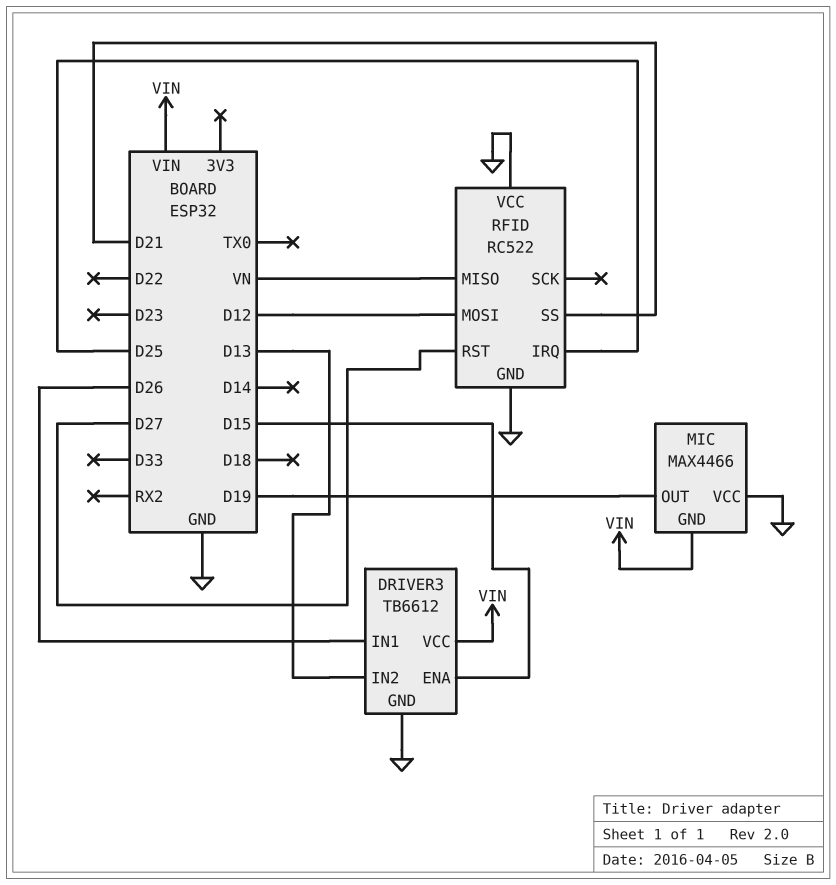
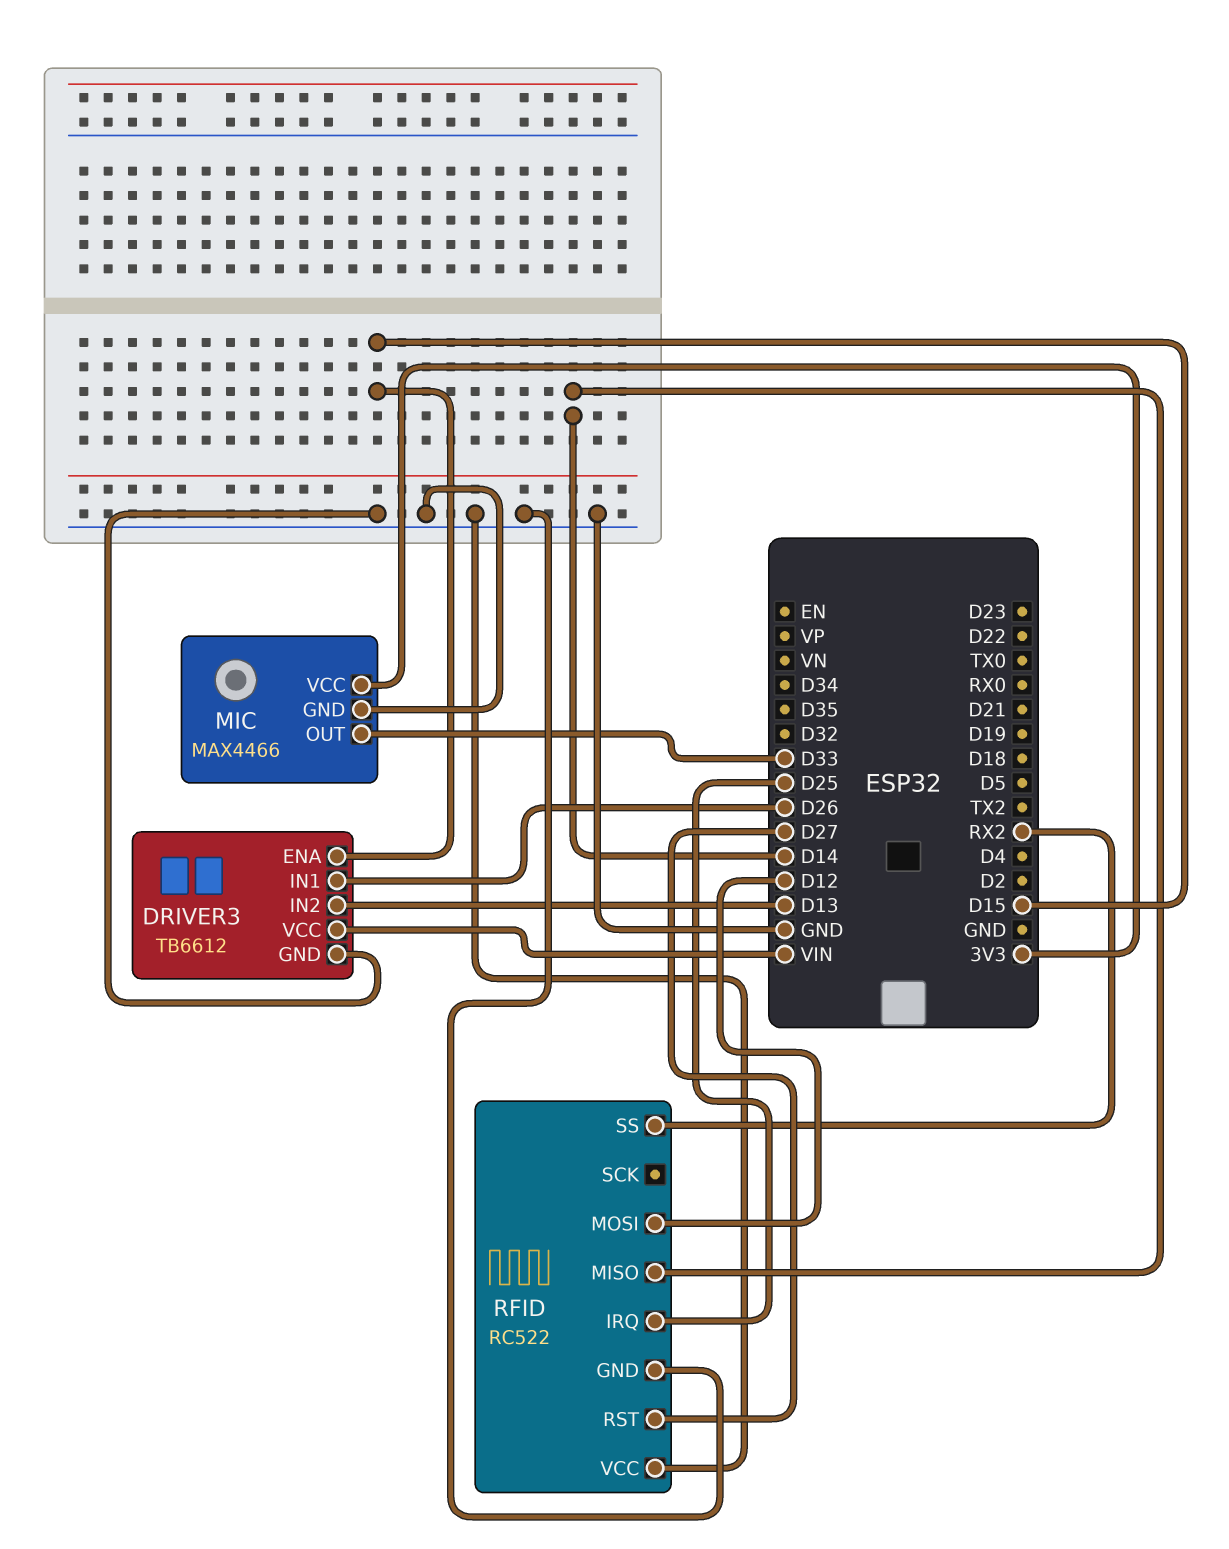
MIC pin GND: VIN -> GND
MIC pin OUT: D19 -> D33
MIC pin VCC: GND -> 3V3
RFID pin MISO: VN -> D14
RFID pin SS: D21 -> RX2

